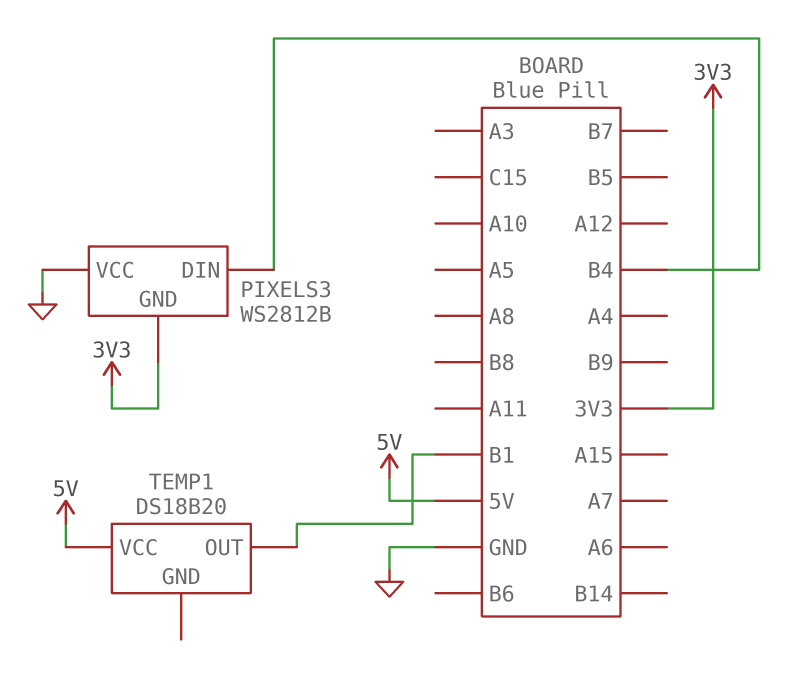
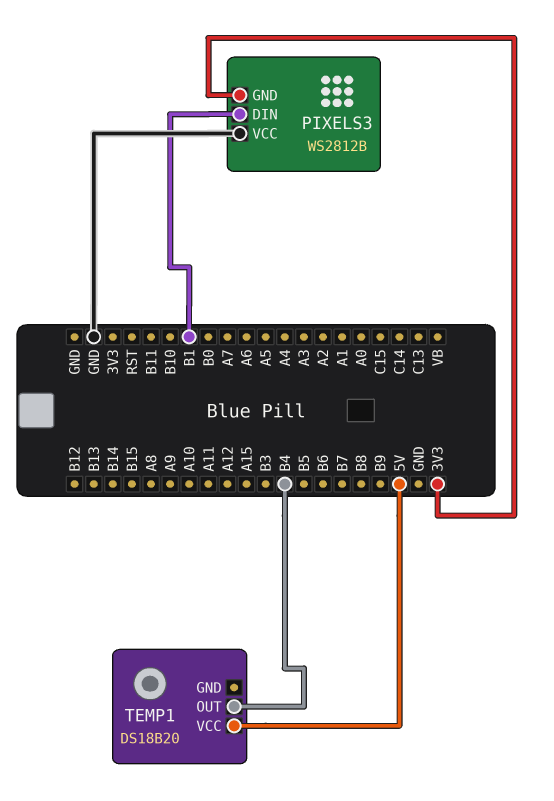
PIXELS3 pin DIN: B4 -> B1
TEMP1 pin OUT: B1 -> B4

